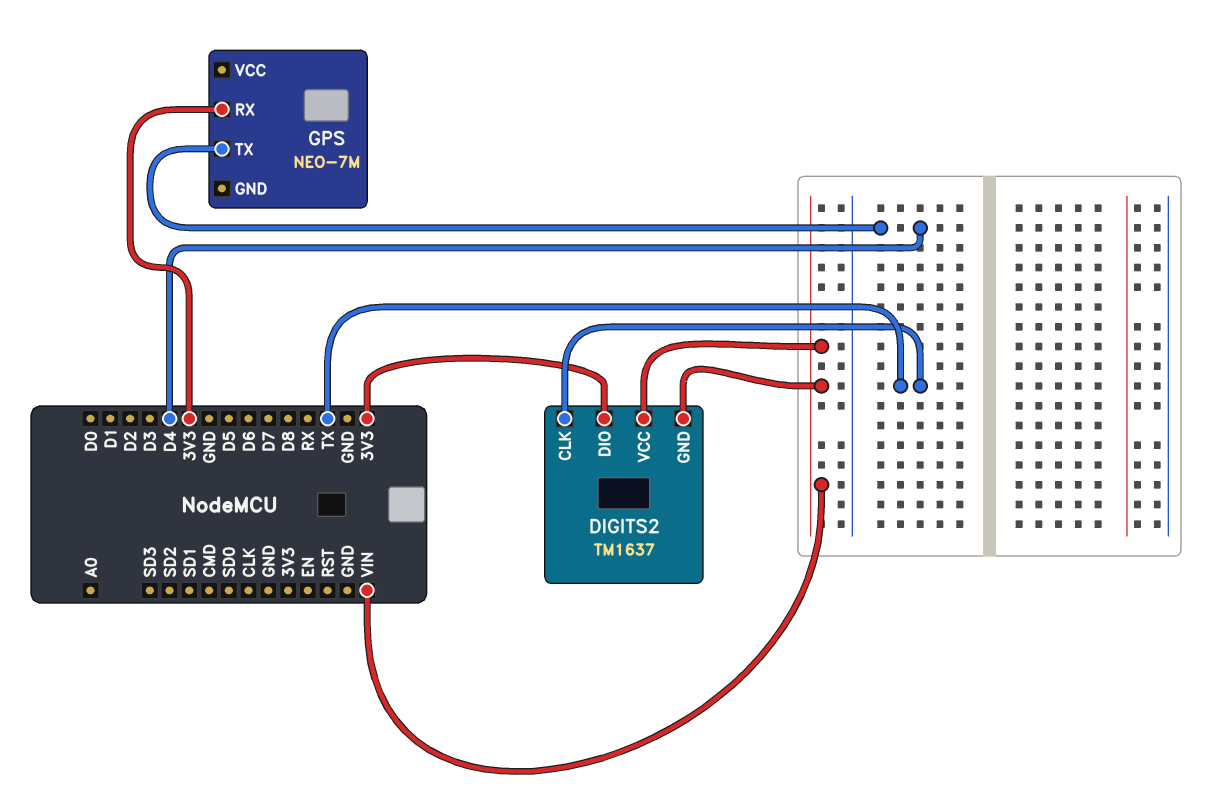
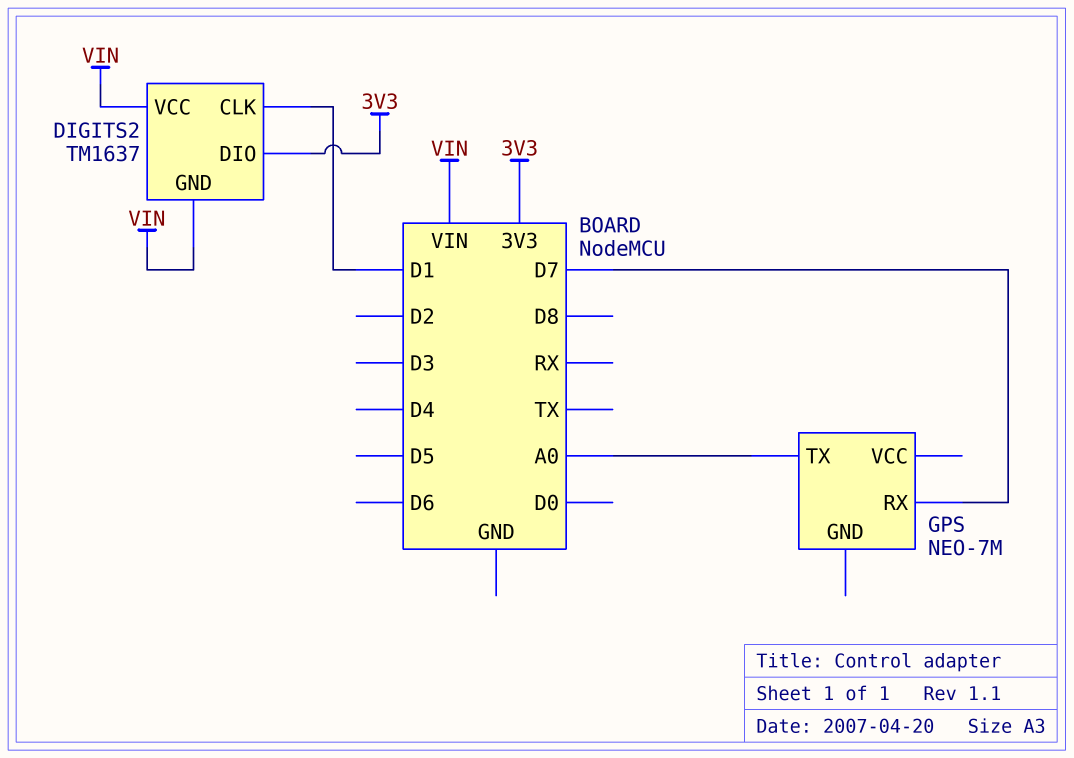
DIGITS2 pin CLK: TX -> D1
GPS pin RX: 3V3 -> D7
GPS pin TX: D4 -> A0

